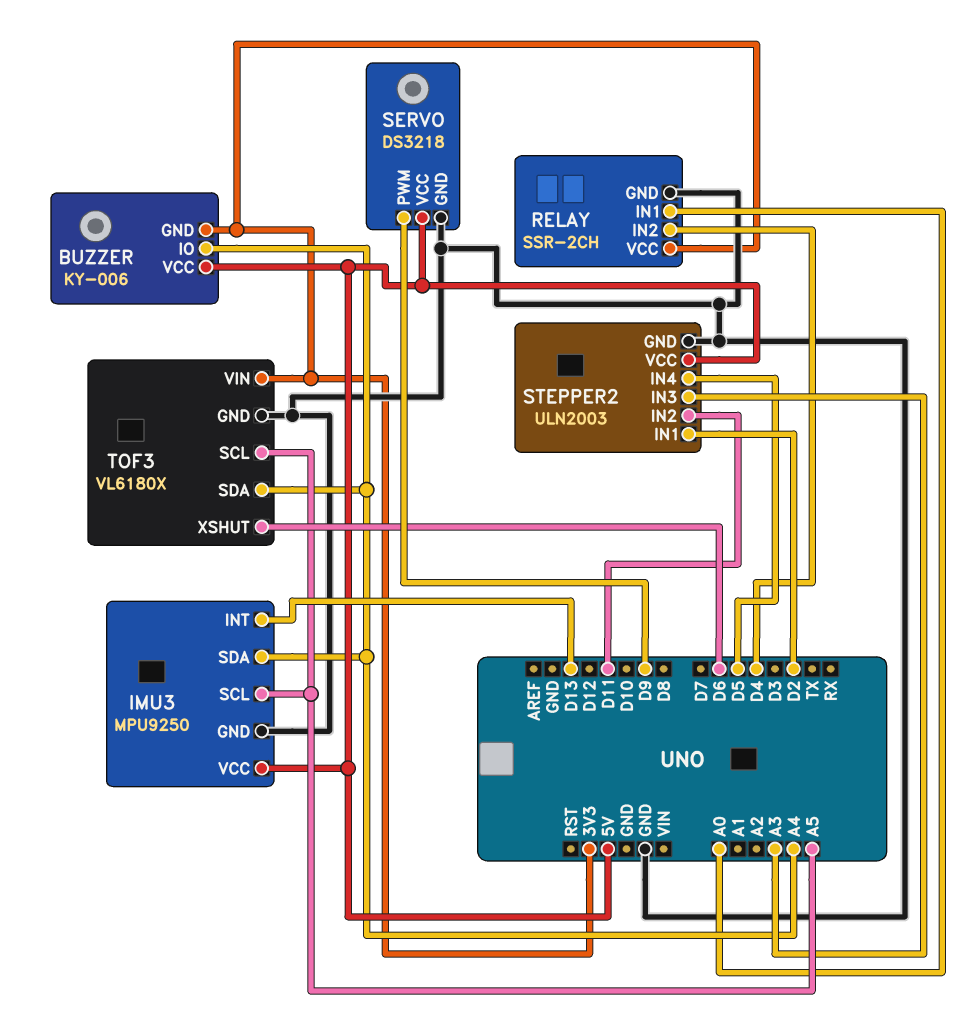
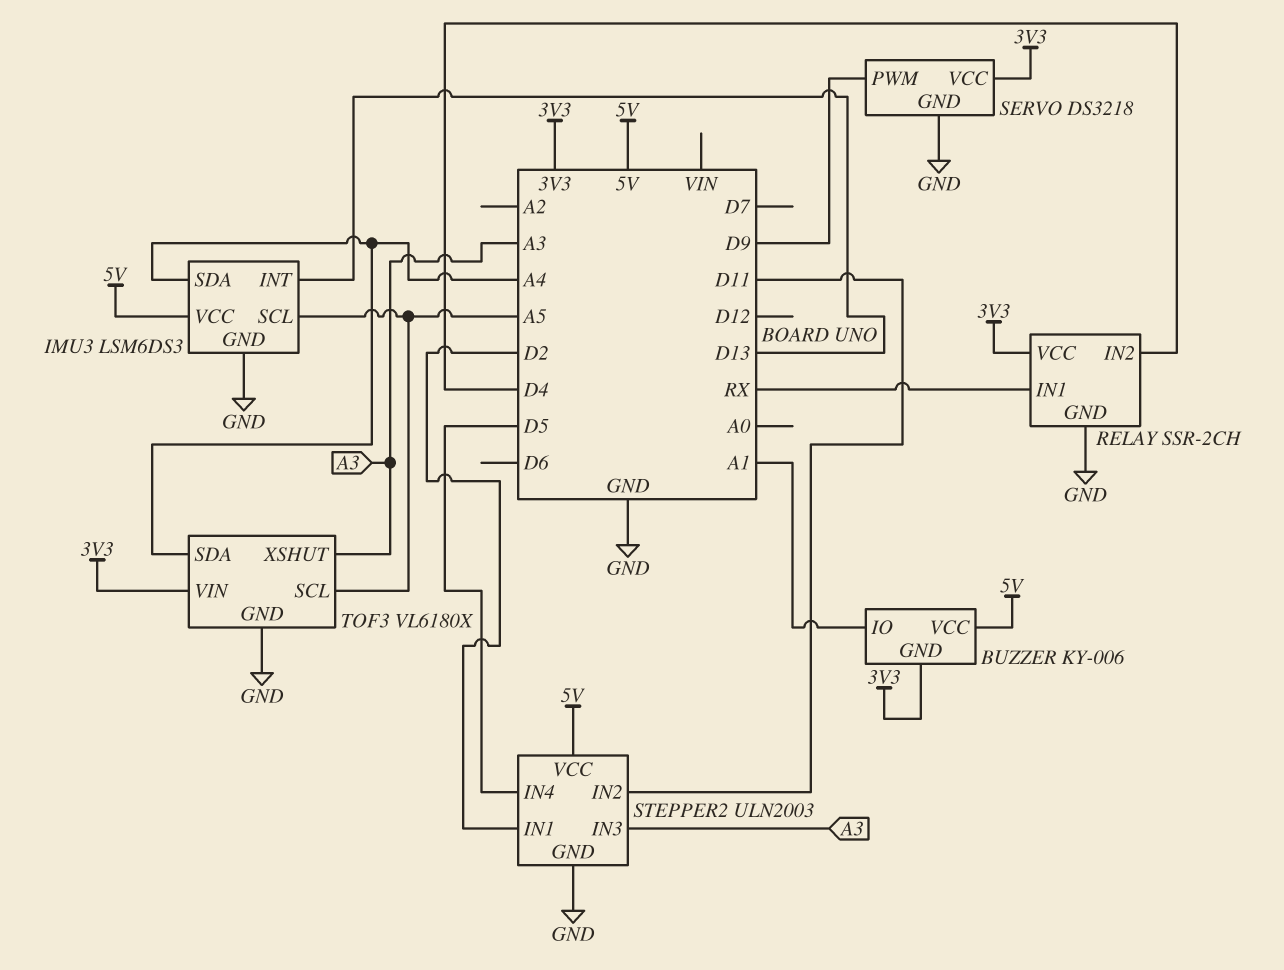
BUZZER pin IO: A4 -> A1
IMU3: MPU9250 -> LSM6DS3
RELAY pin IN1: A0 -> RX
SERVO pin VCC: 5V -> 3V3
TOF3 pin XSHUT: D6 -> A3

